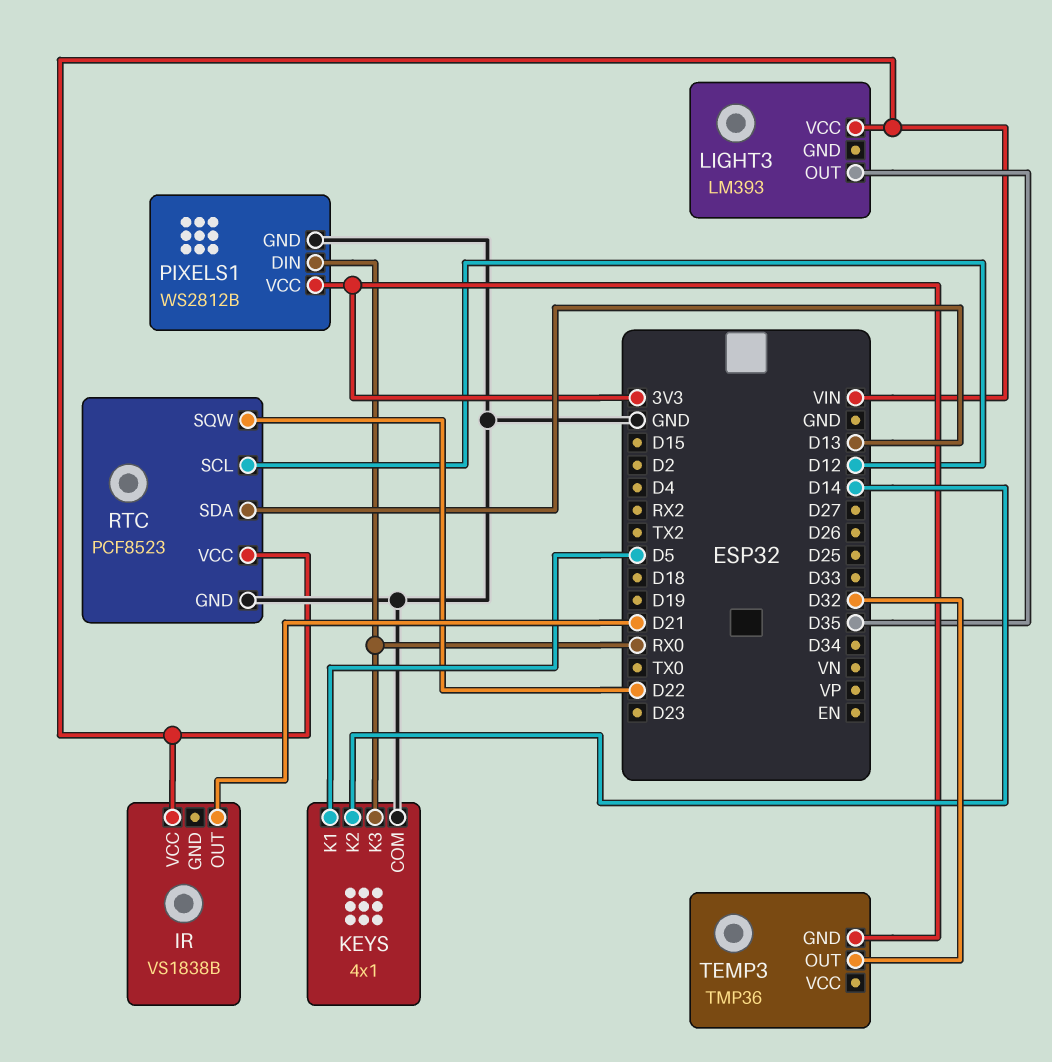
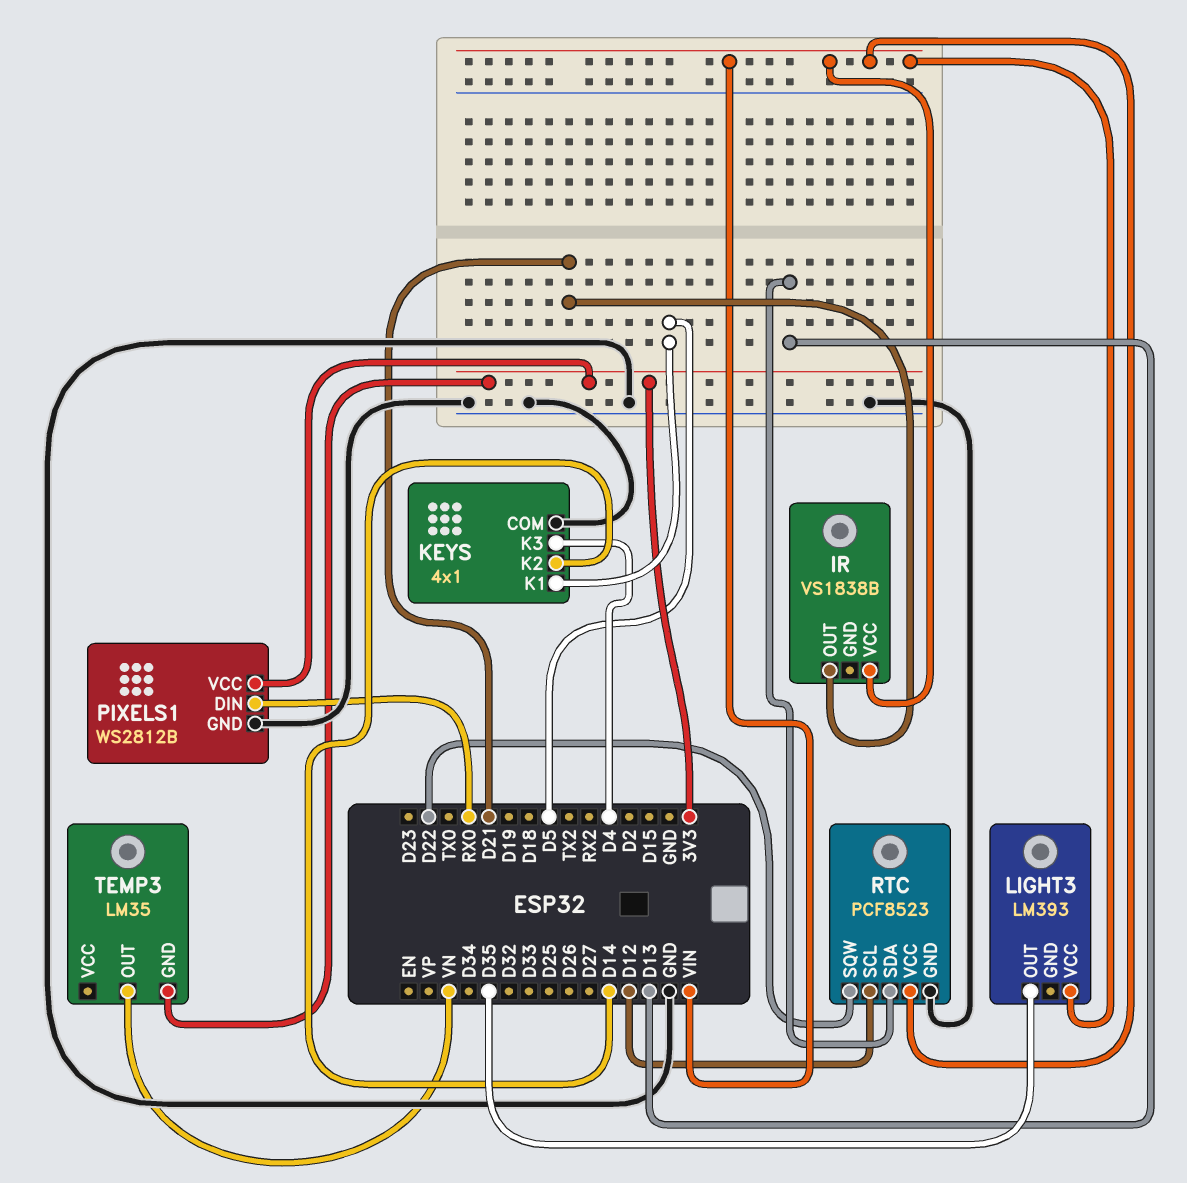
KEYS pin K3: RX0 -> D4
TEMP3: TMP36 -> LM35
TEMP3 pin OUT: D32 -> VN

